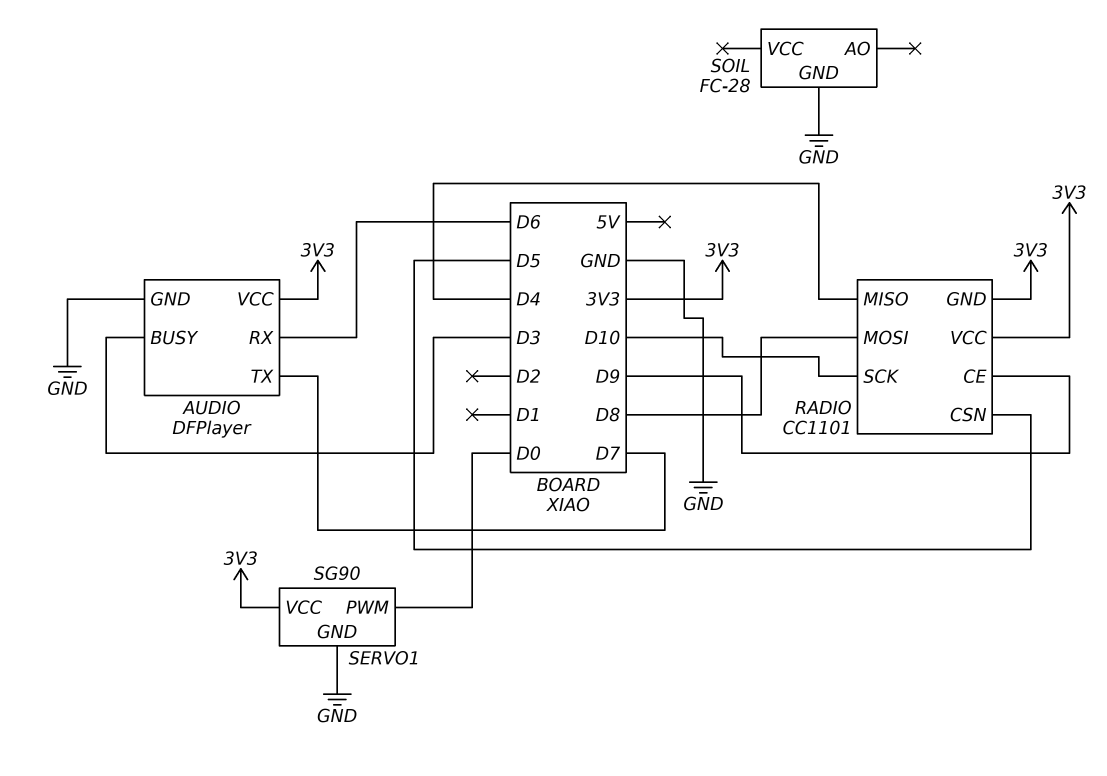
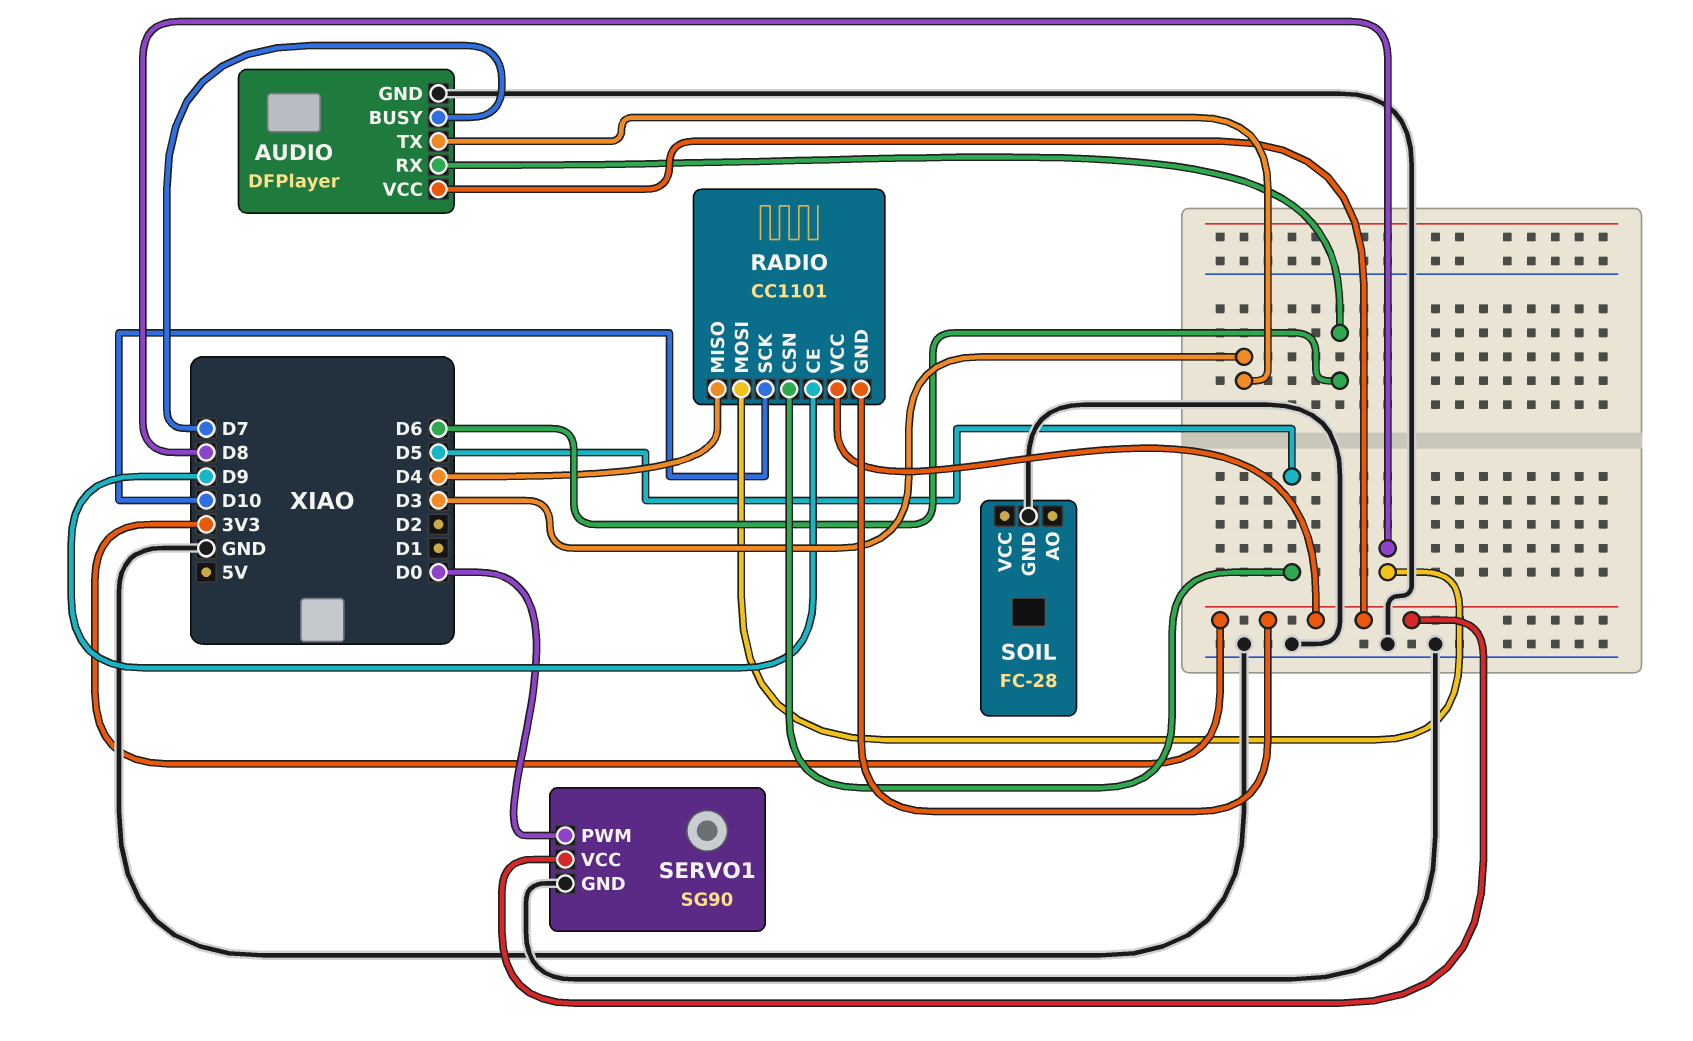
AUDIO pin BUSY: D3 -> D7
AUDIO pin TX: D7 -> D3

